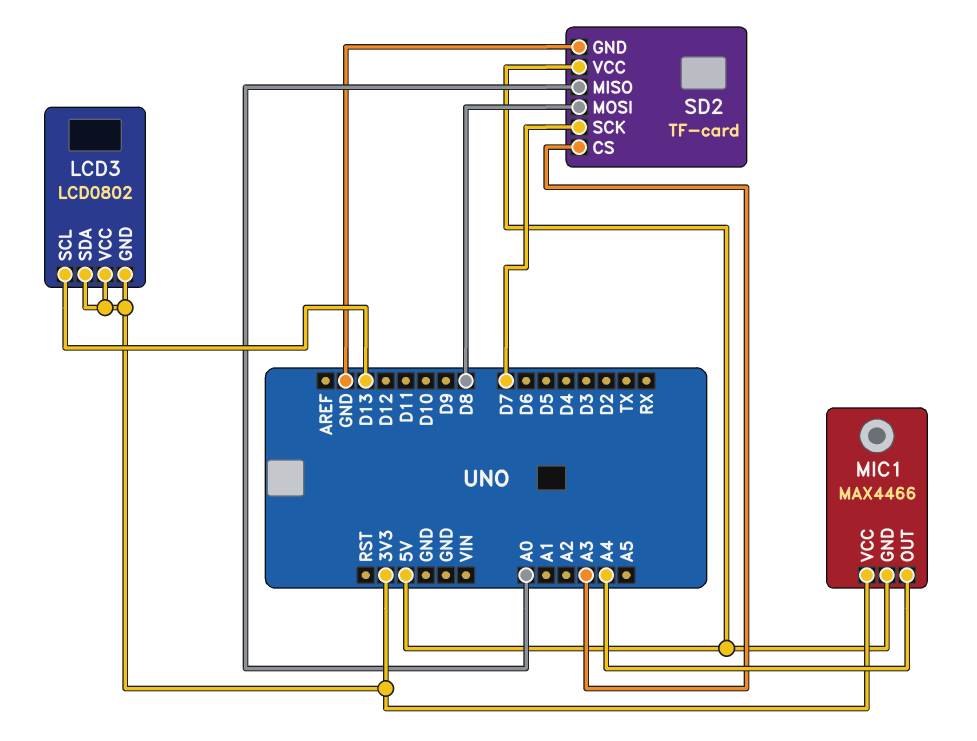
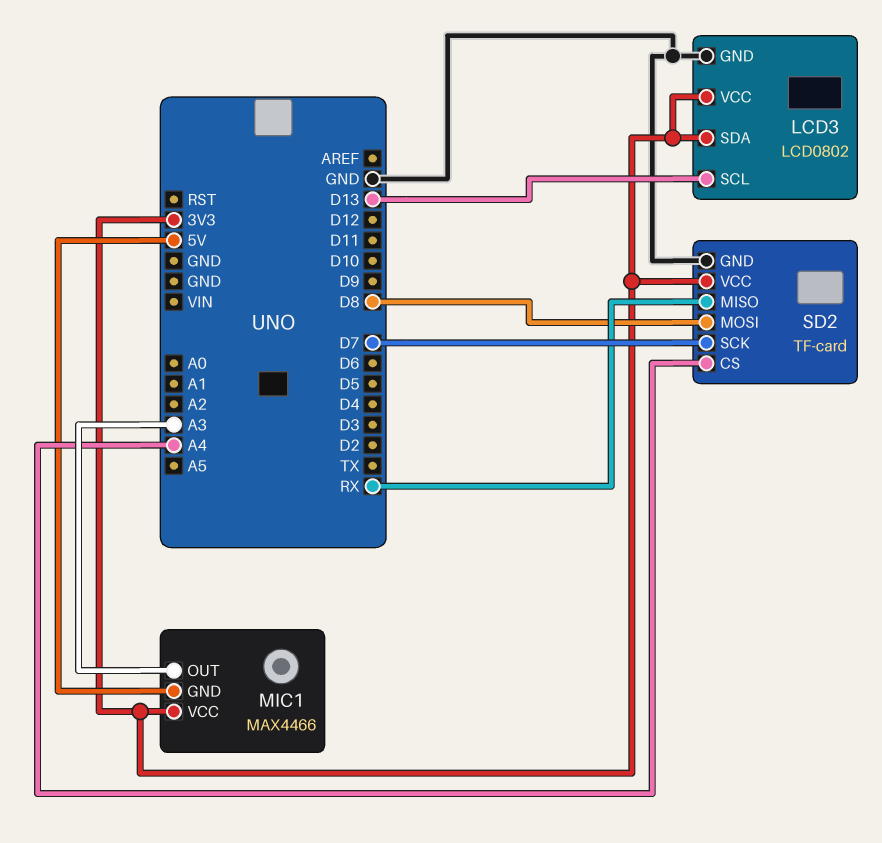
LCD3 pin GND: 3V3 -> GND
MIC1 pin OUT: A4 -> A3
SD2 pin CS: A3 -> A4
SD2 pin MISO: A0 -> RX
SD2 pin VCC: 5V -> 3V3

